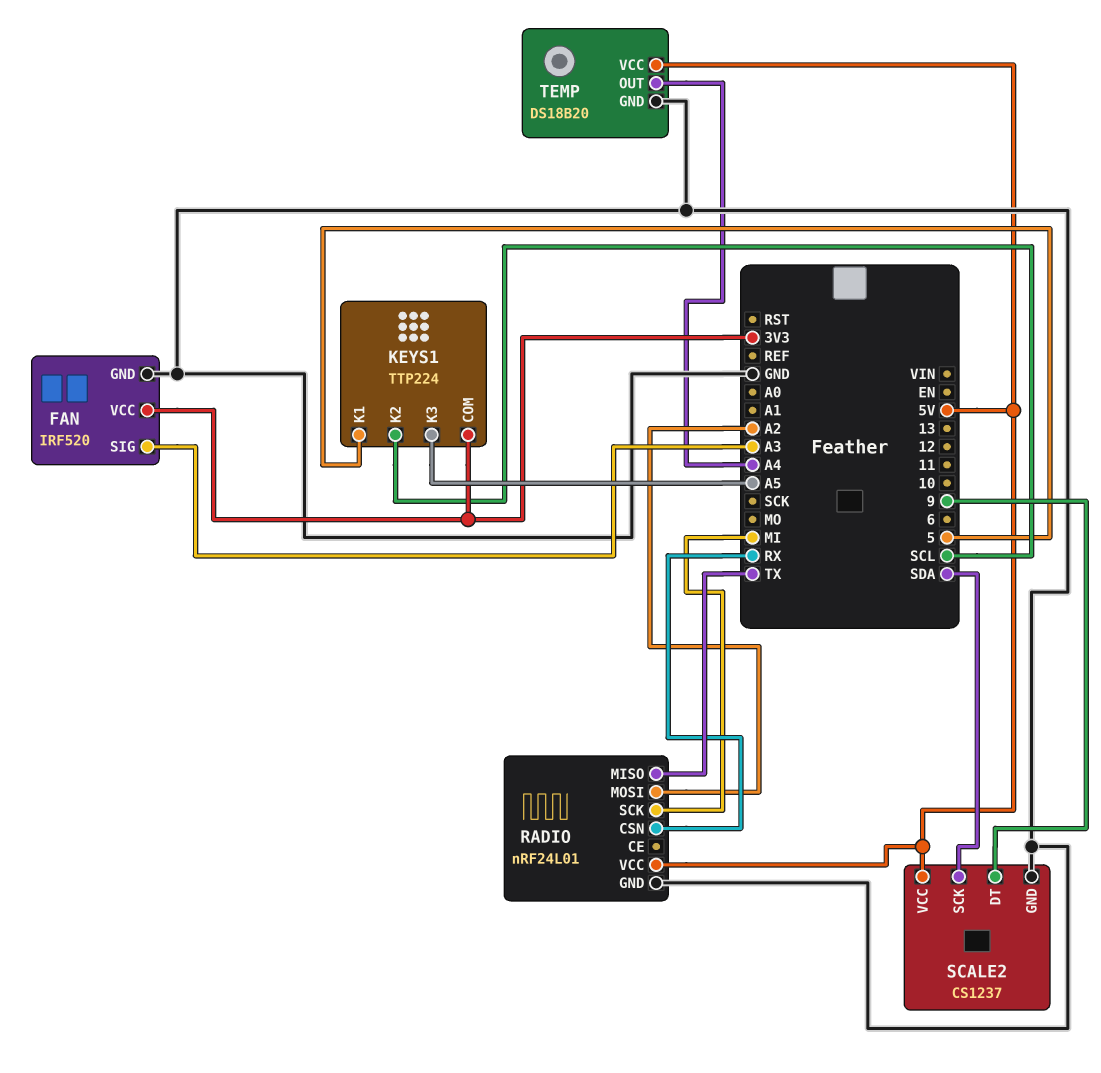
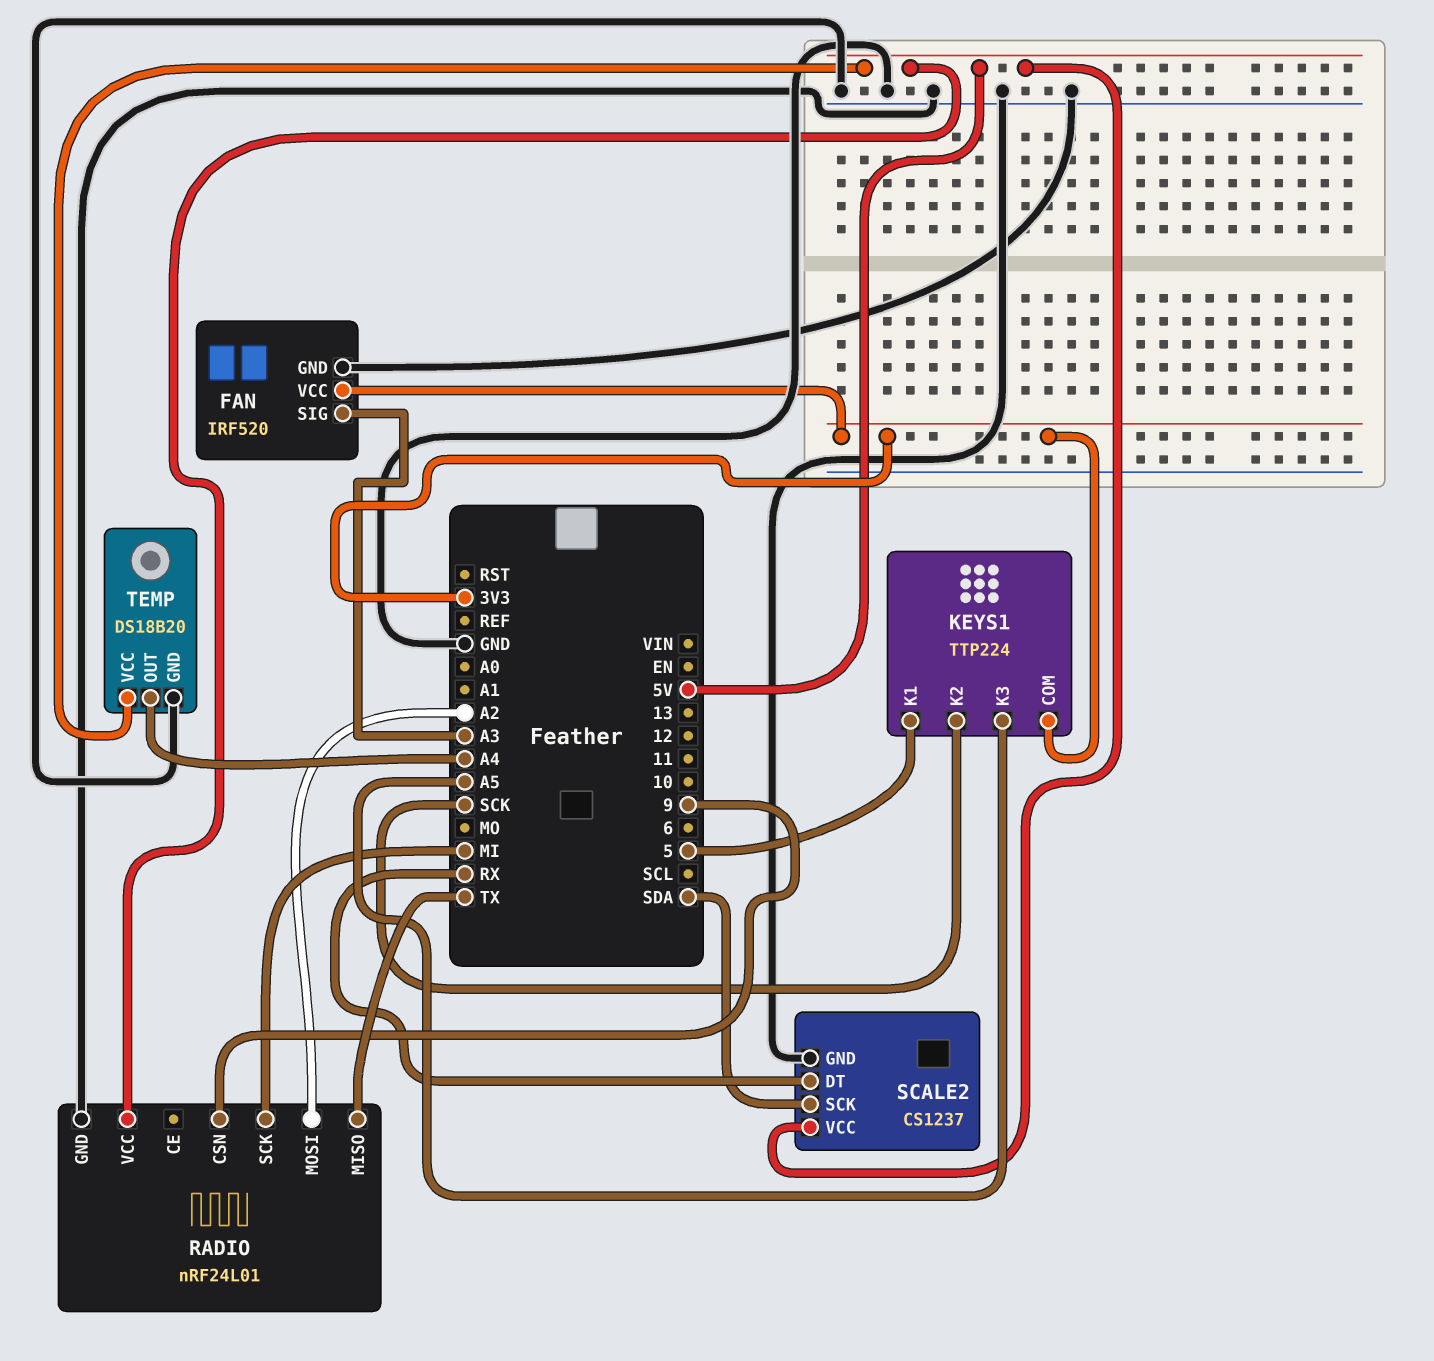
KEYS1 pin K2: SCL -> SCK
RADIO pin CSN: RX -> 9
SCALE2 pin DT: 9 -> RX

